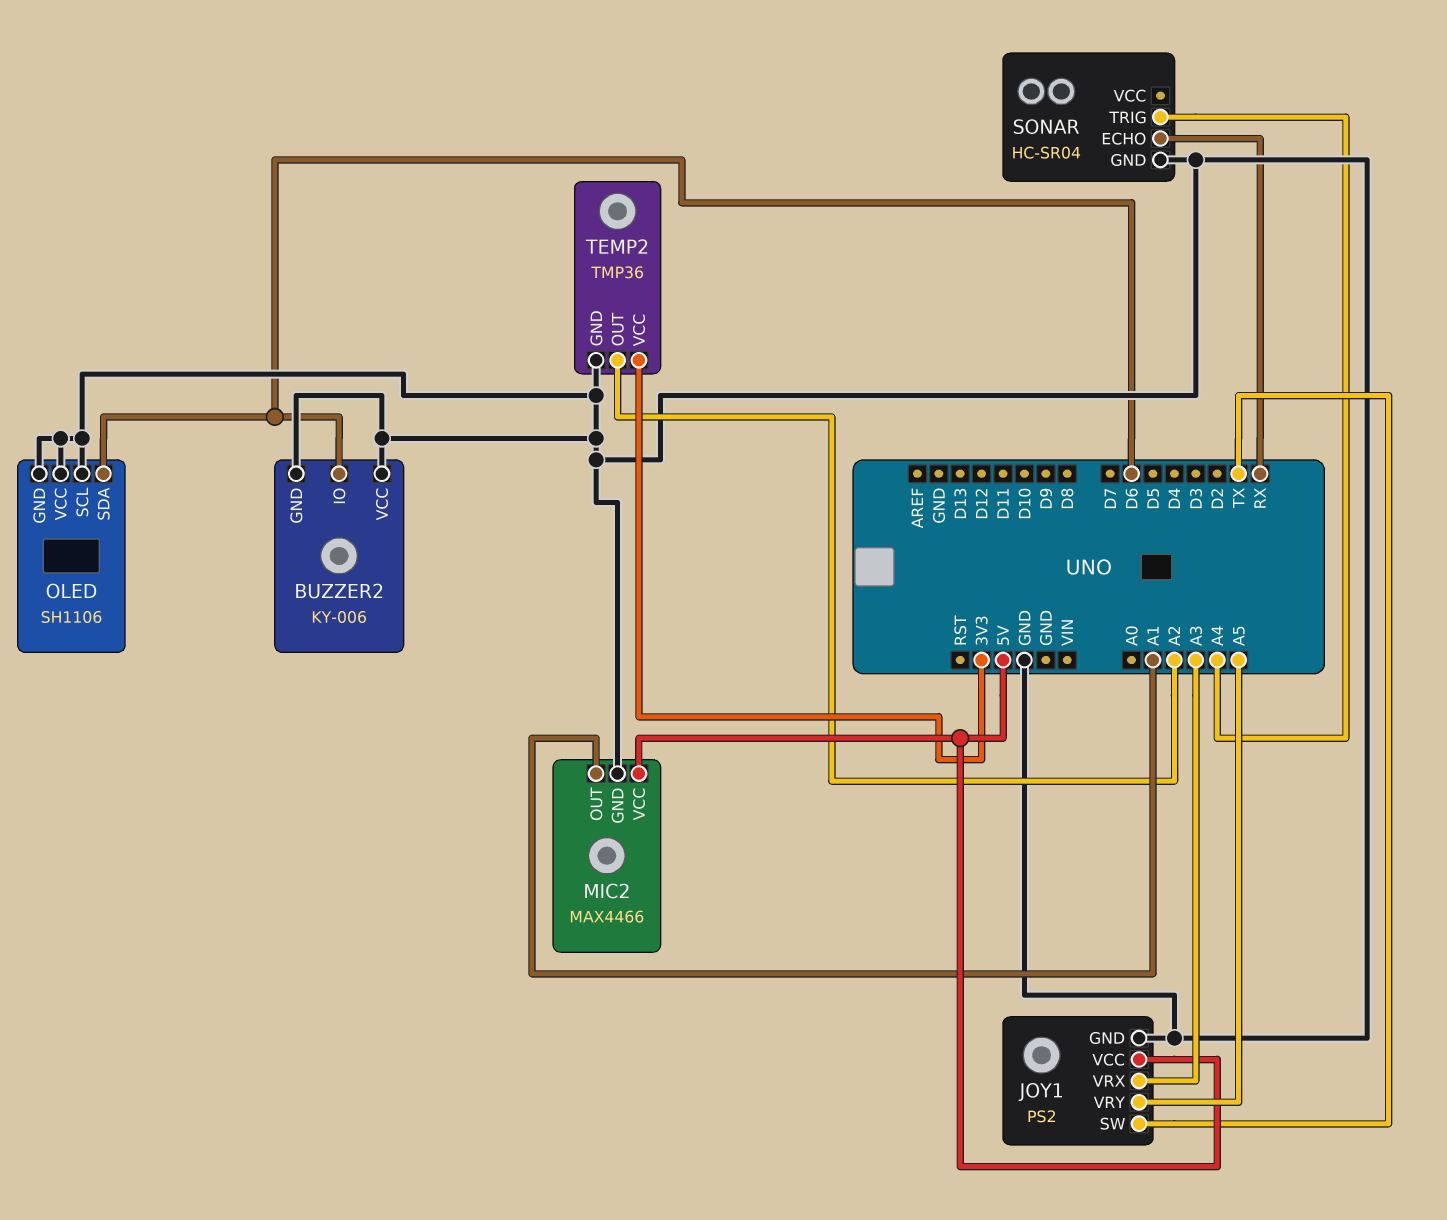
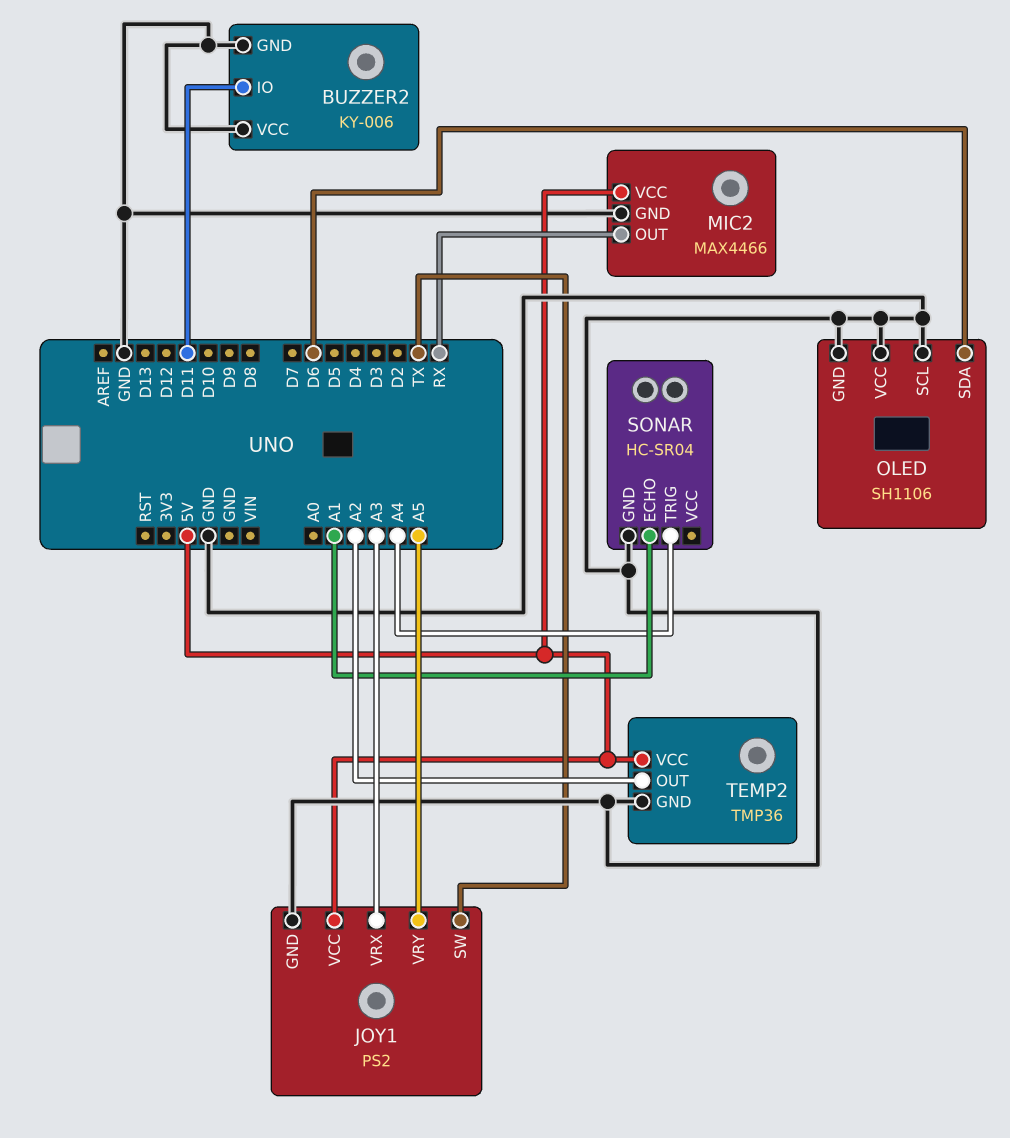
BUZZER2 pin IO: D6 -> D11
MIC2 pin OUT: A1 -> RX
SONAR pin ECHO: RX -> A1
TEMP2 pin VCC: 3V3 -> 5V

